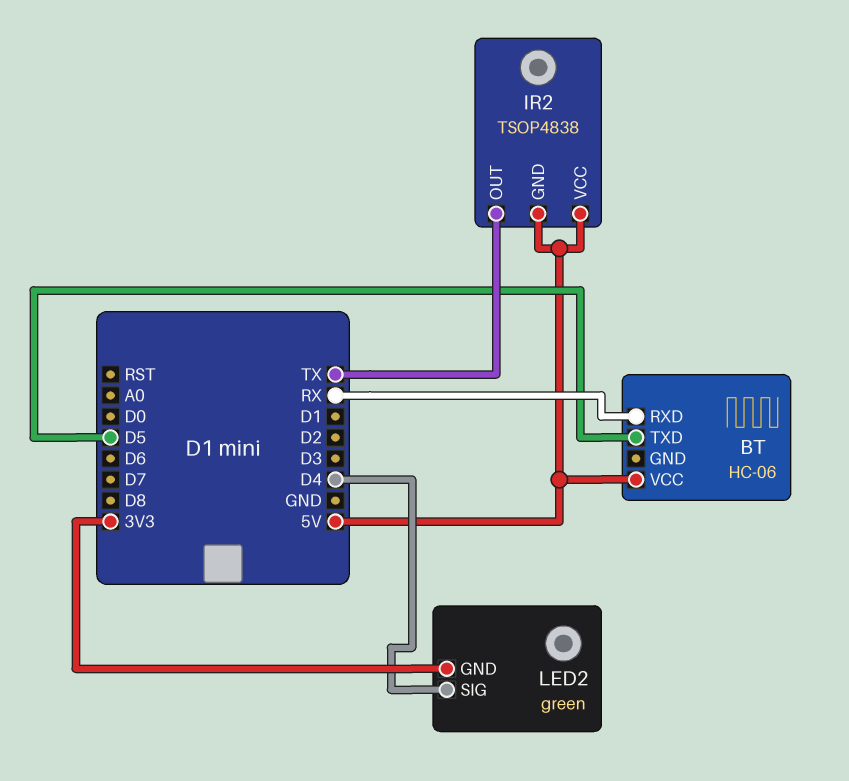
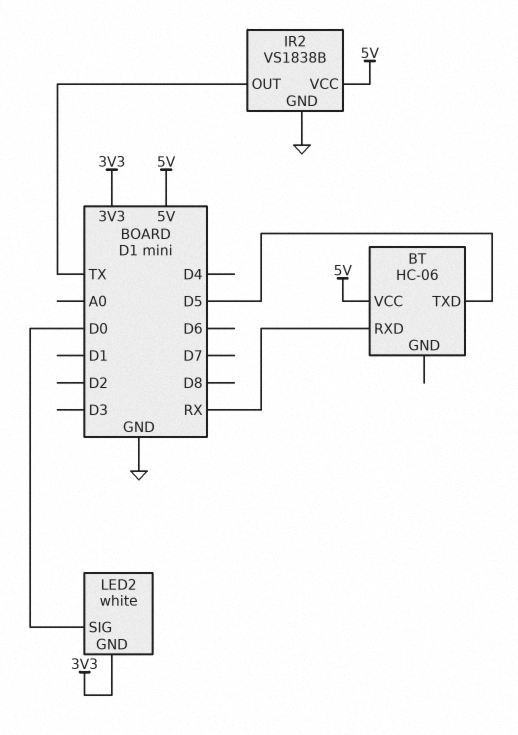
IR2: TSOP4838 -> VS1838B
IR2 pin GND: 5V -> GND
LED2: green -> white
LED2 pin SIG: D4 -> D0

